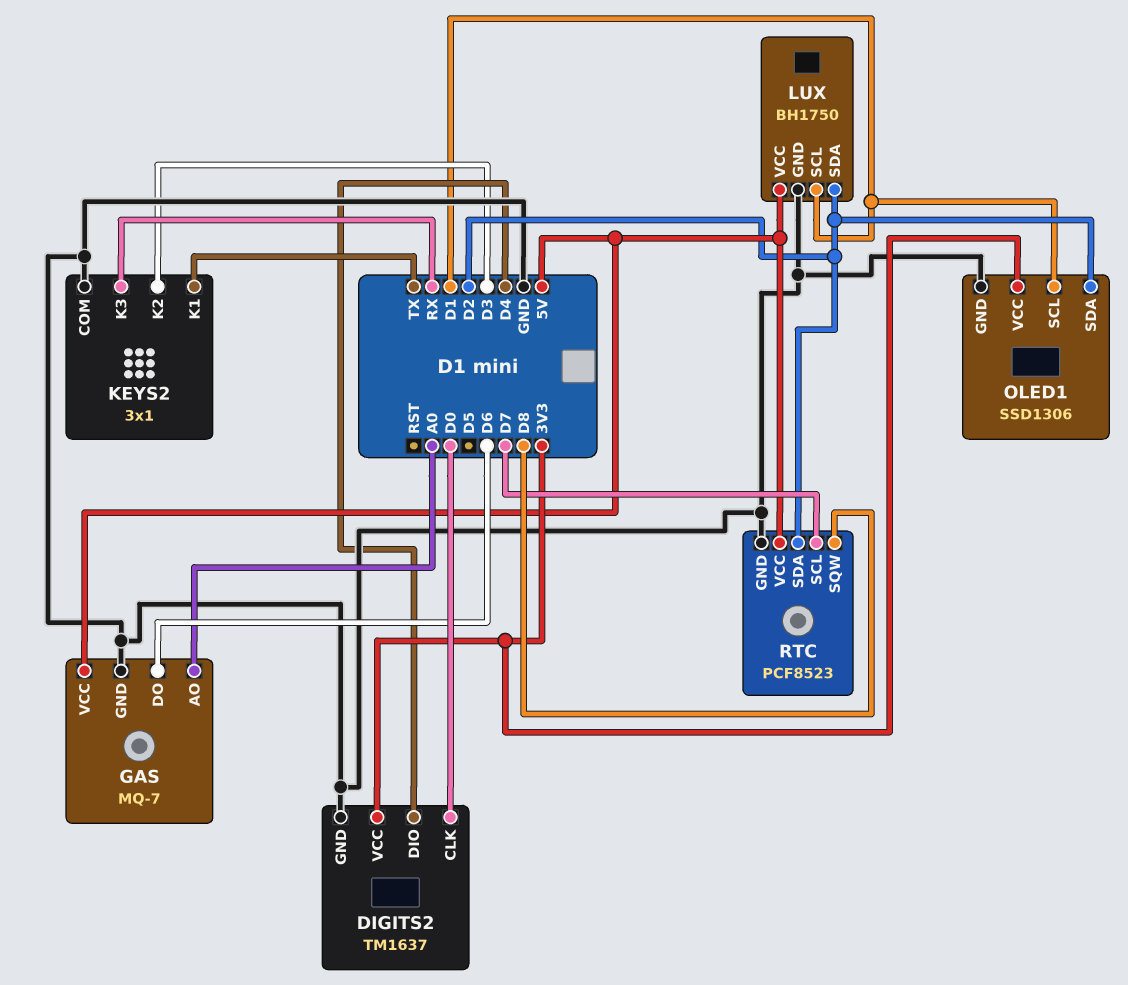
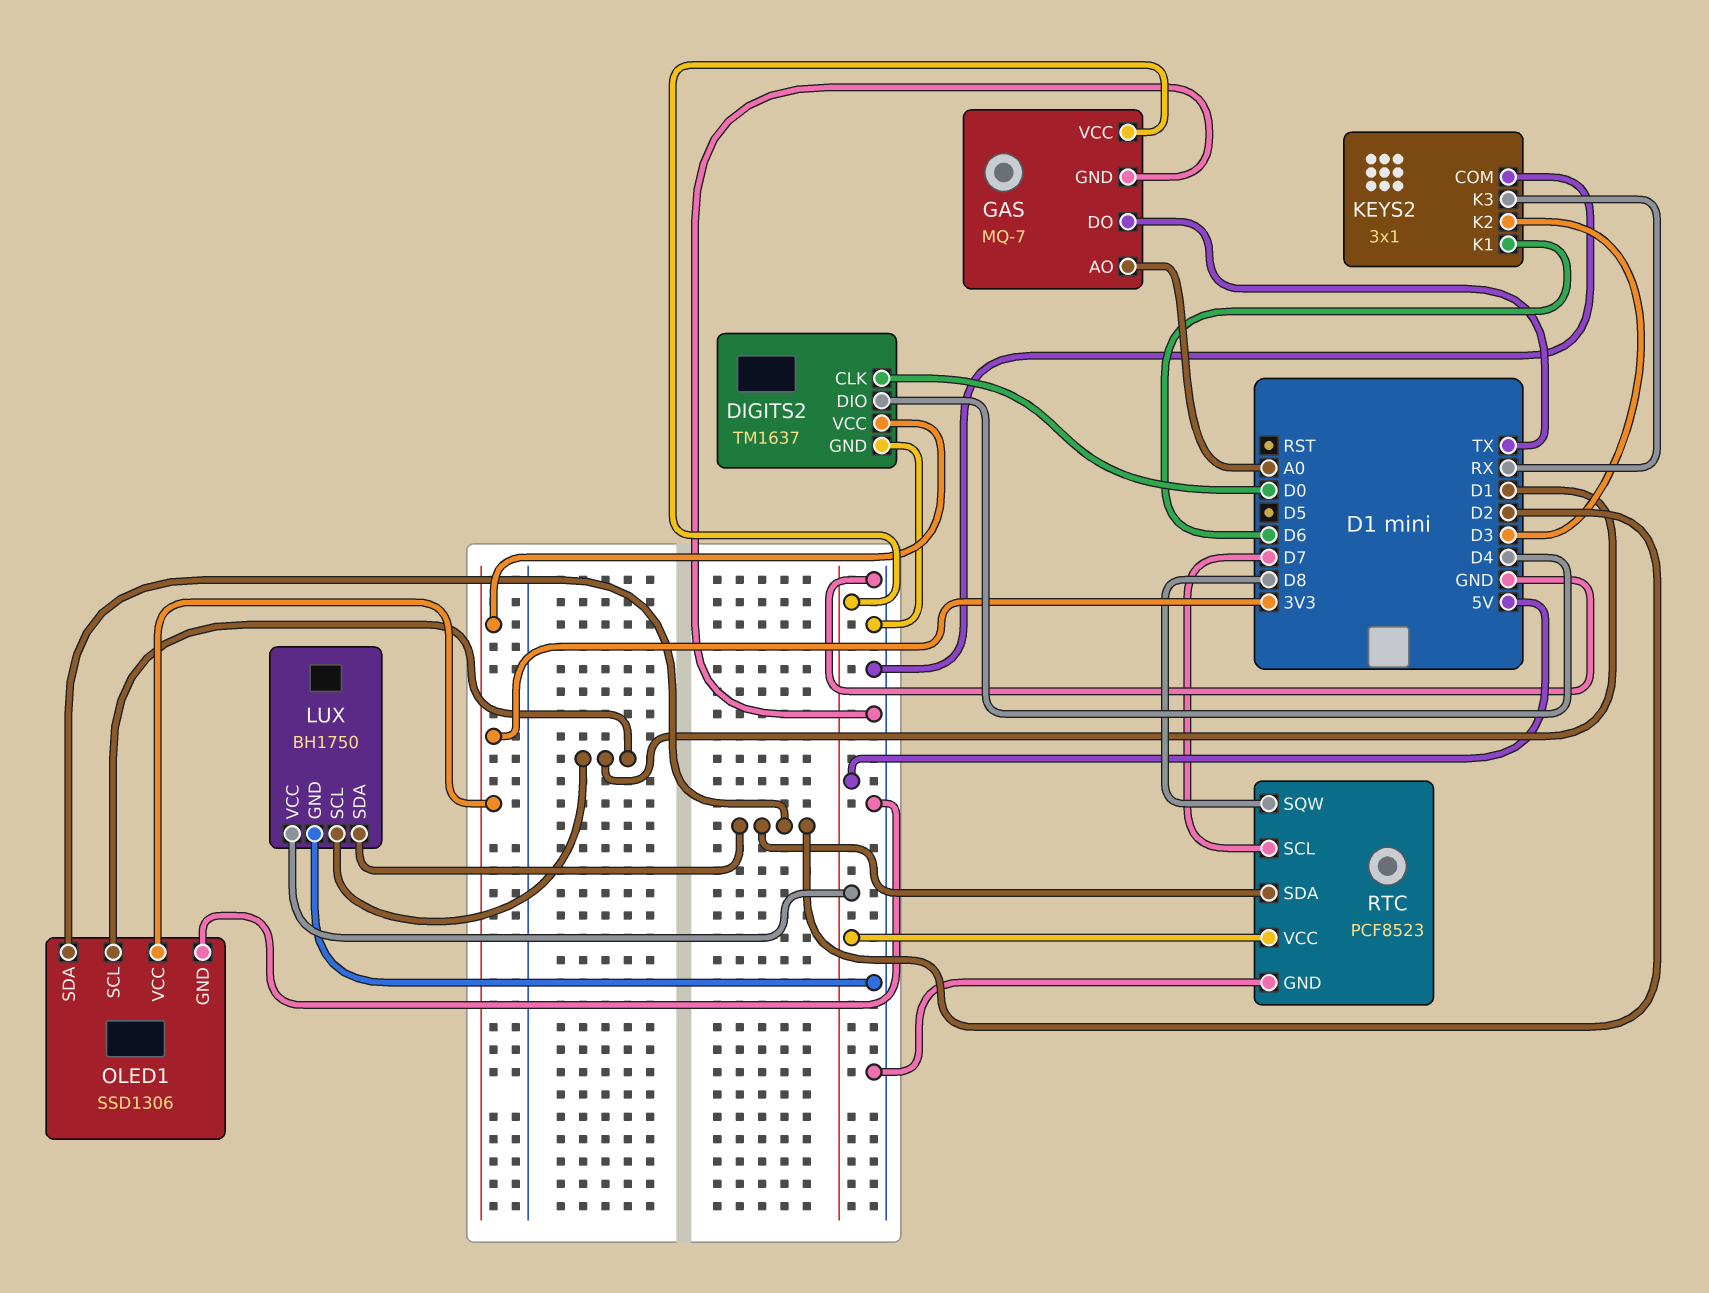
GAS pin DO: D6 -> TX
KEYS2 pin K1: TX -> D6

